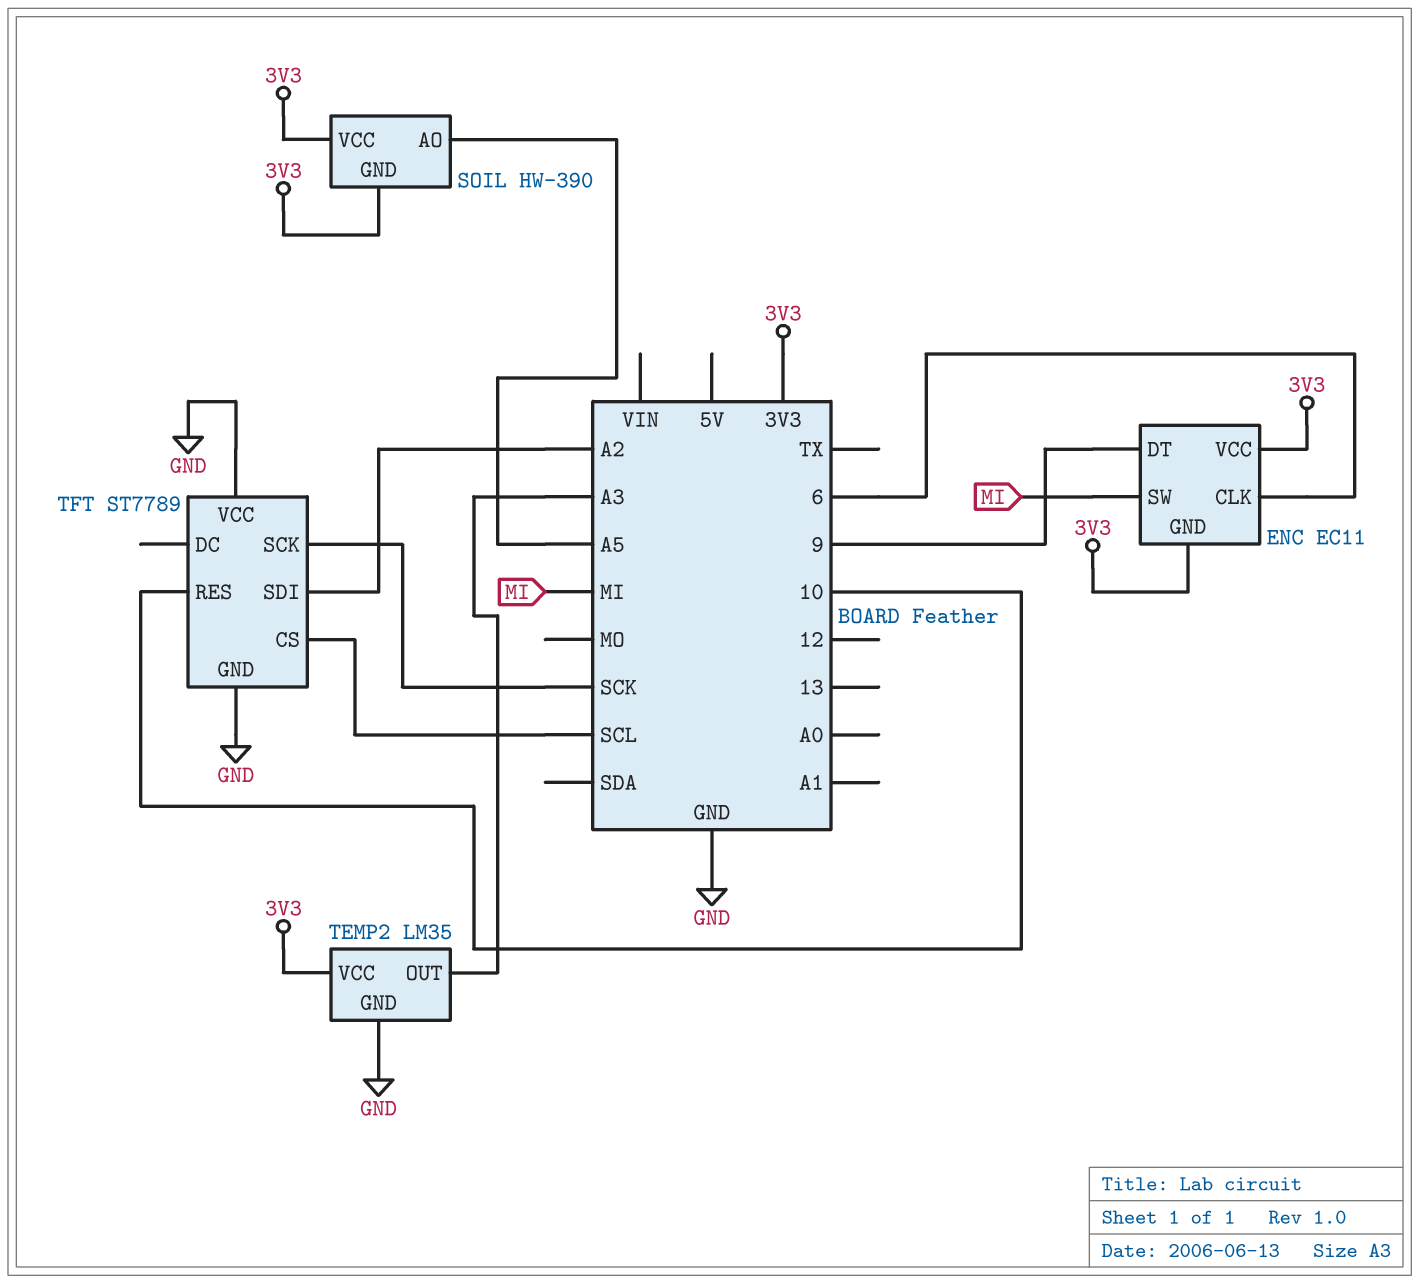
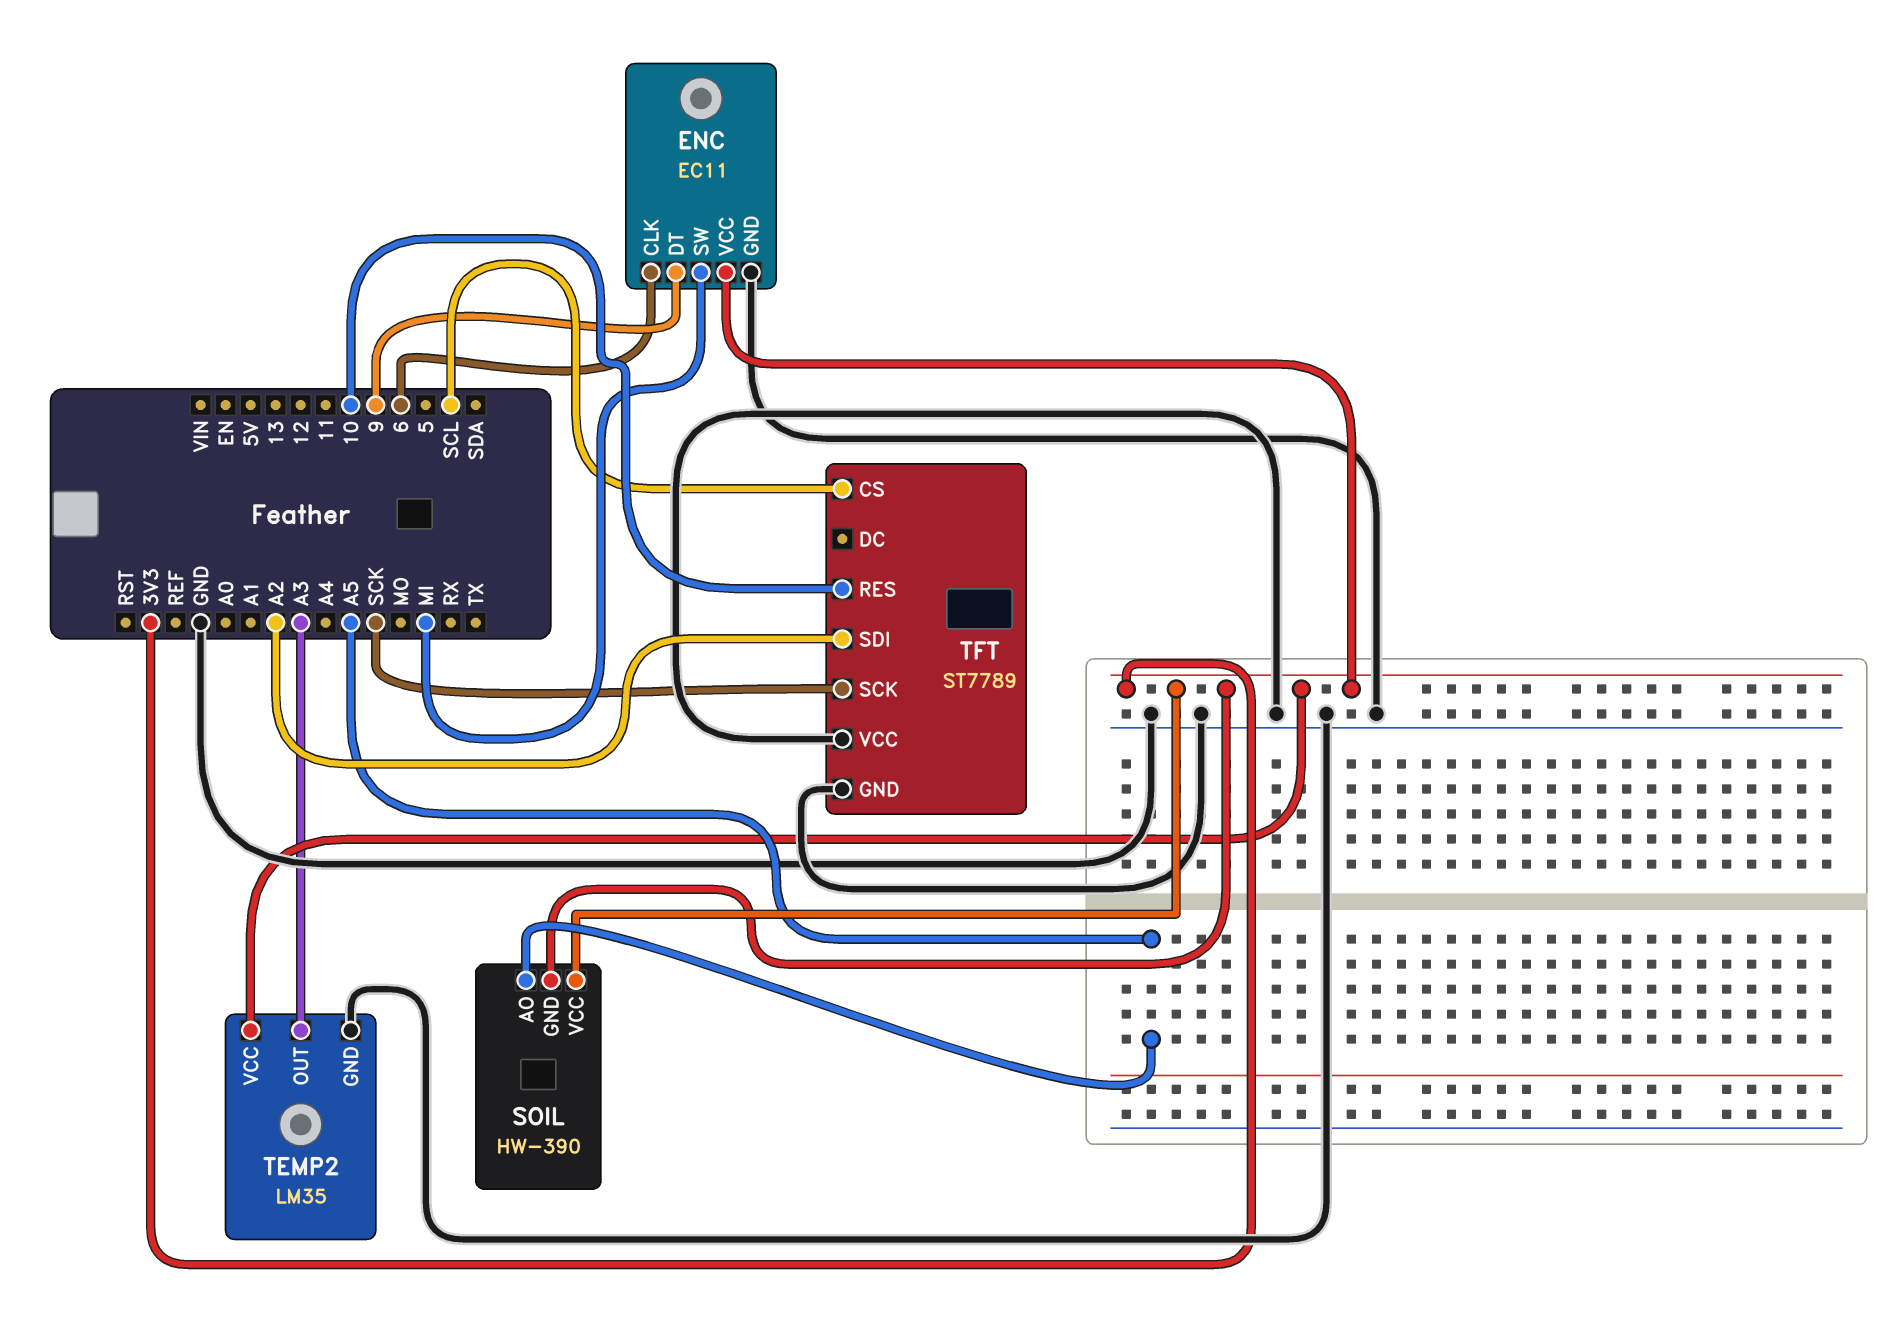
ENC pin GND: 3V3 -> GND

